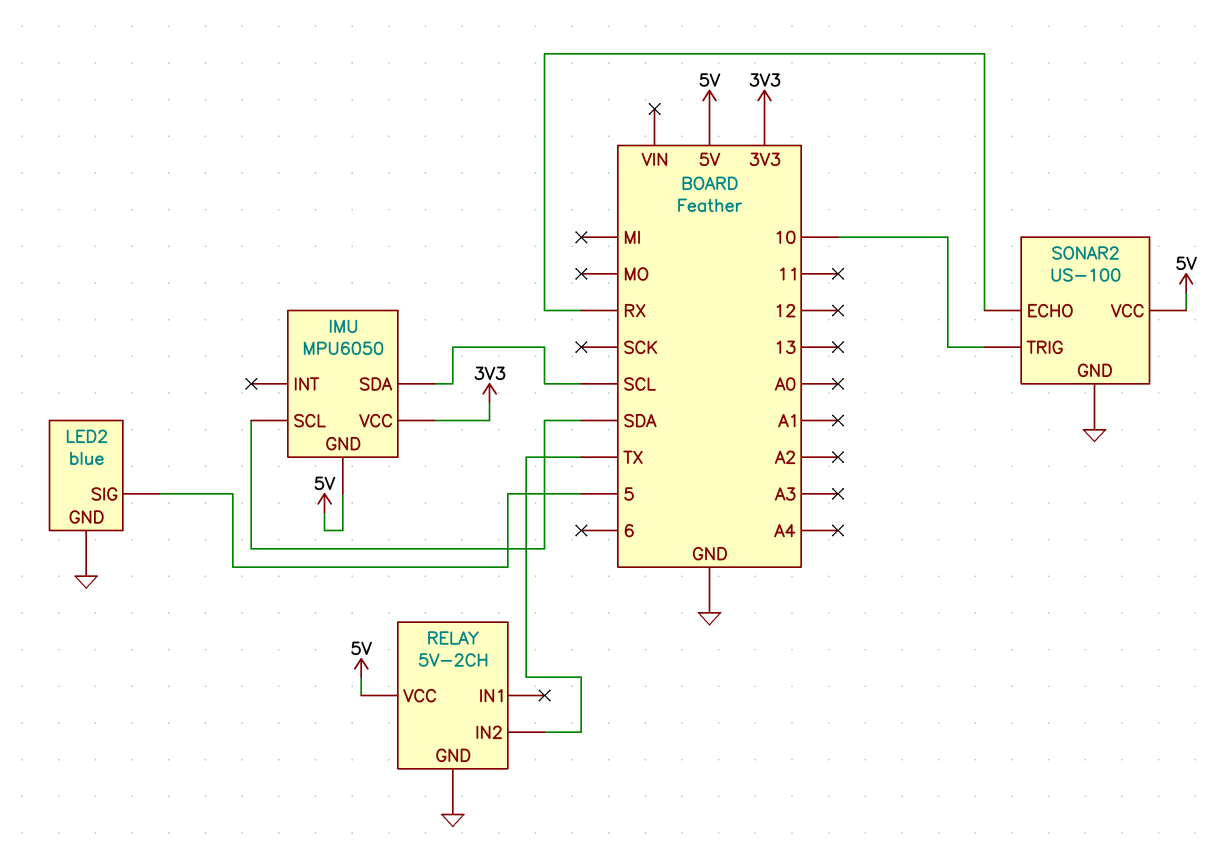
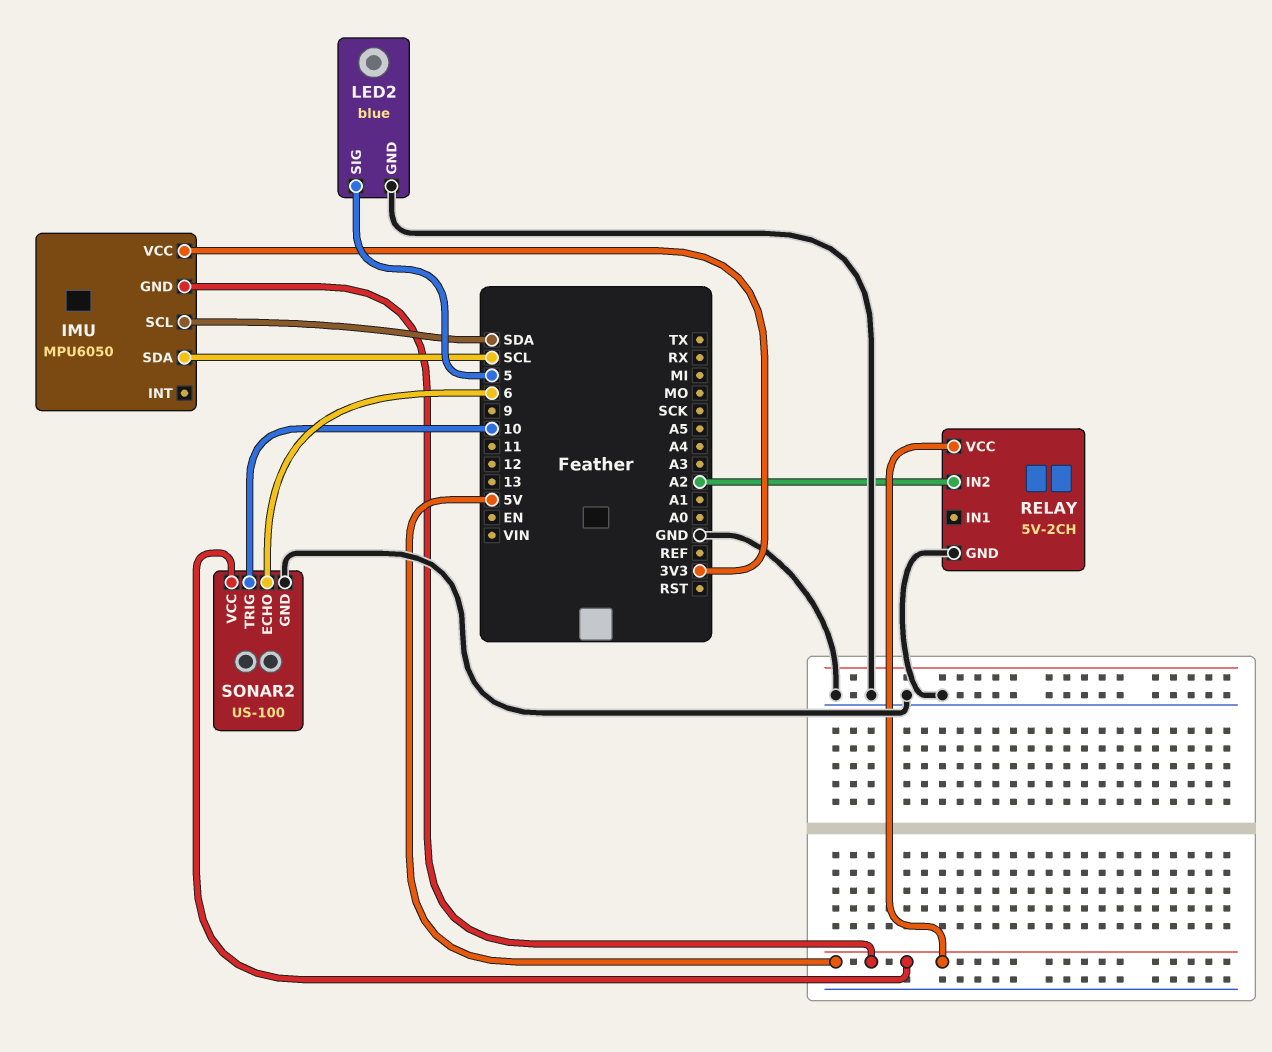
RELAY pin IN2: TX -> A2
SONAR2 pin ECHO: RX -> 6

